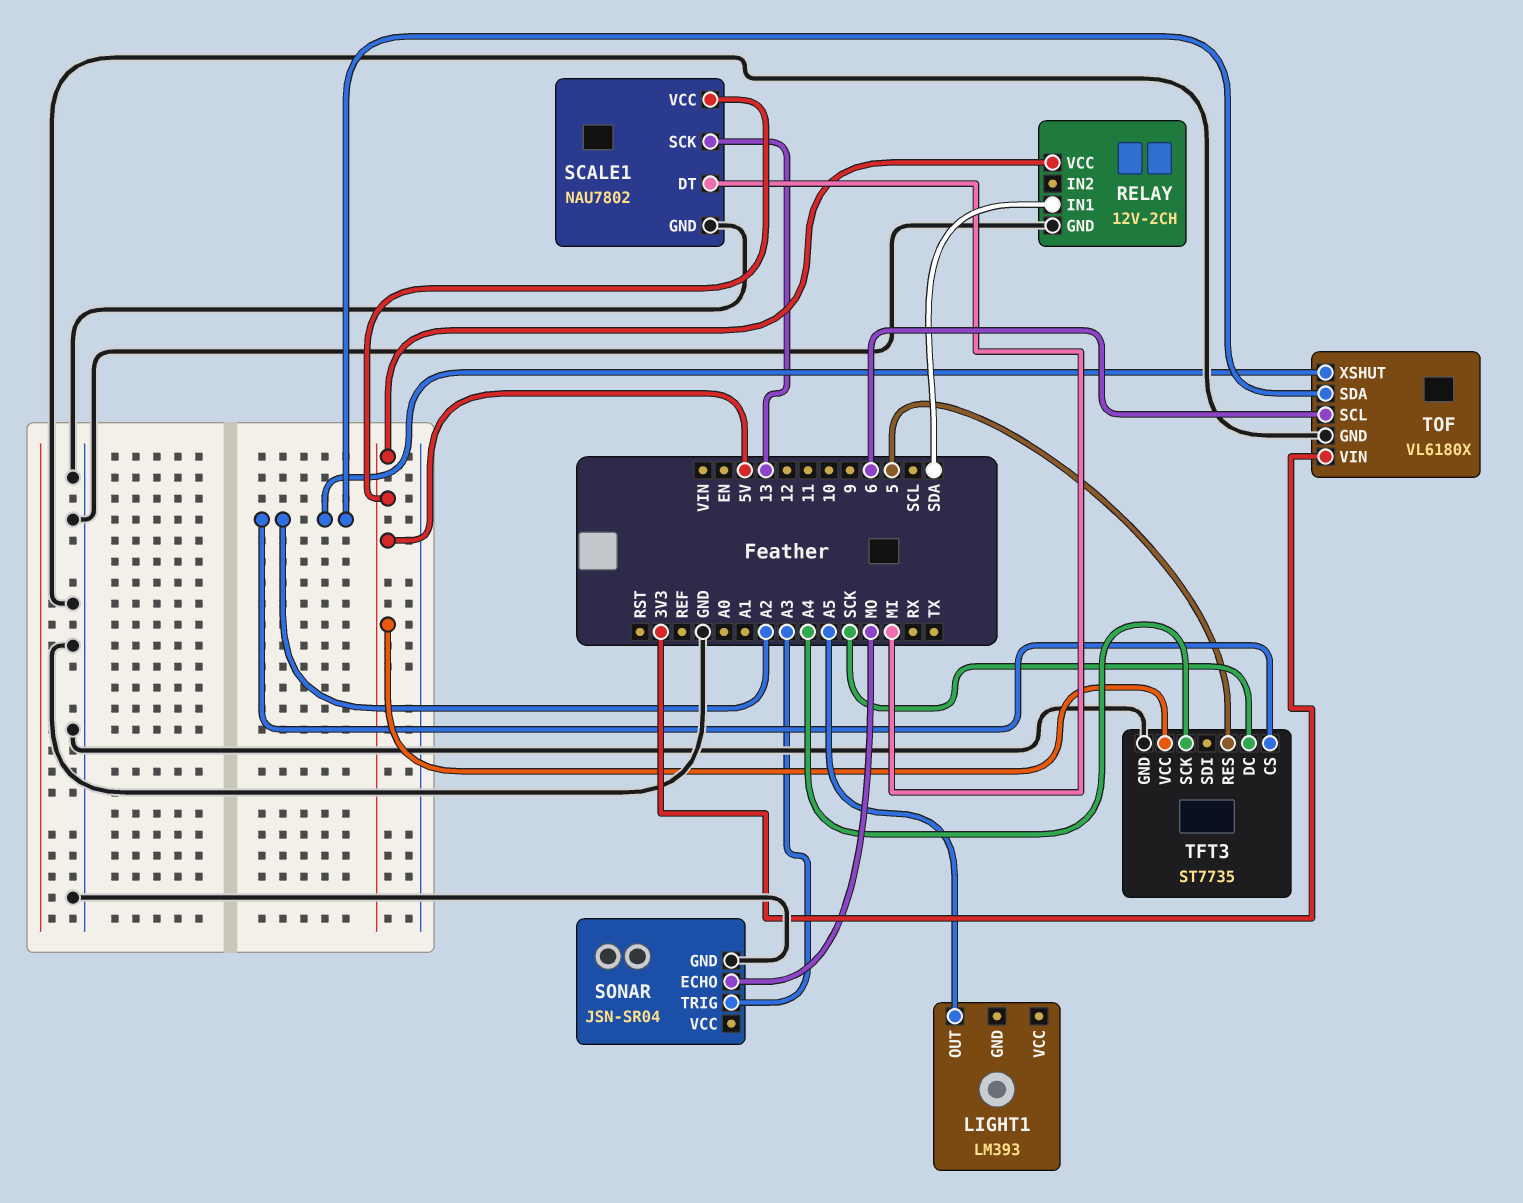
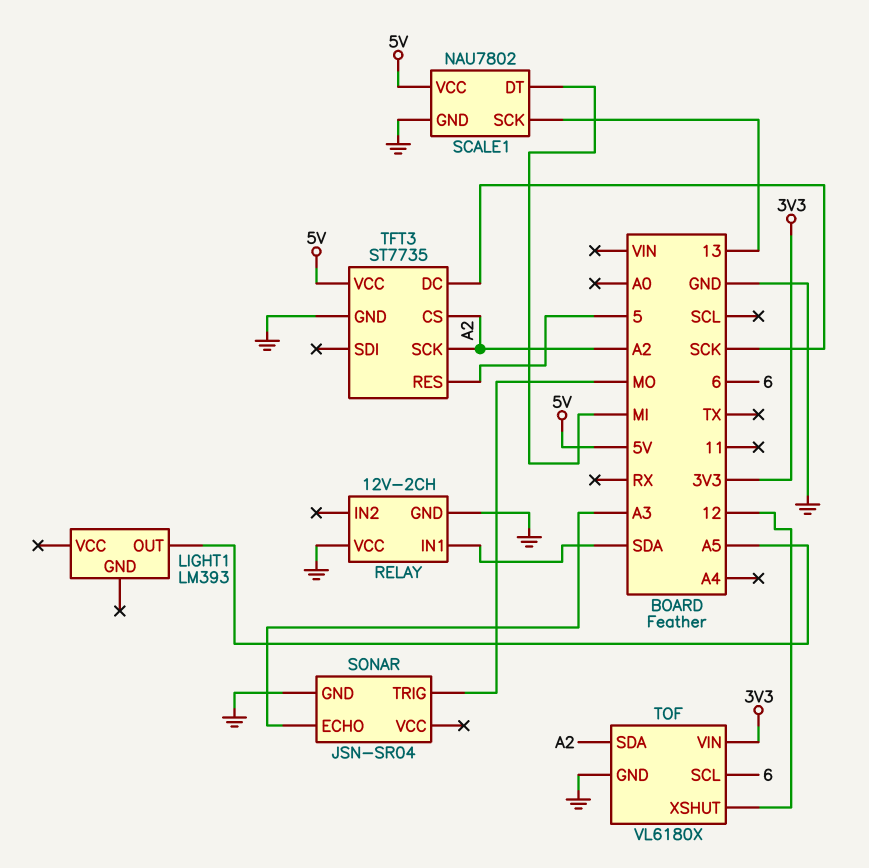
RELAY pin VCC: 5V -> GND
SONAR pin ECHO: MO -> A3
SONAR pin TRIG: A3 -> MO
TFT3 pin SCK: A4 -> A2
TOF pin XSHUT: A2 -> 12

